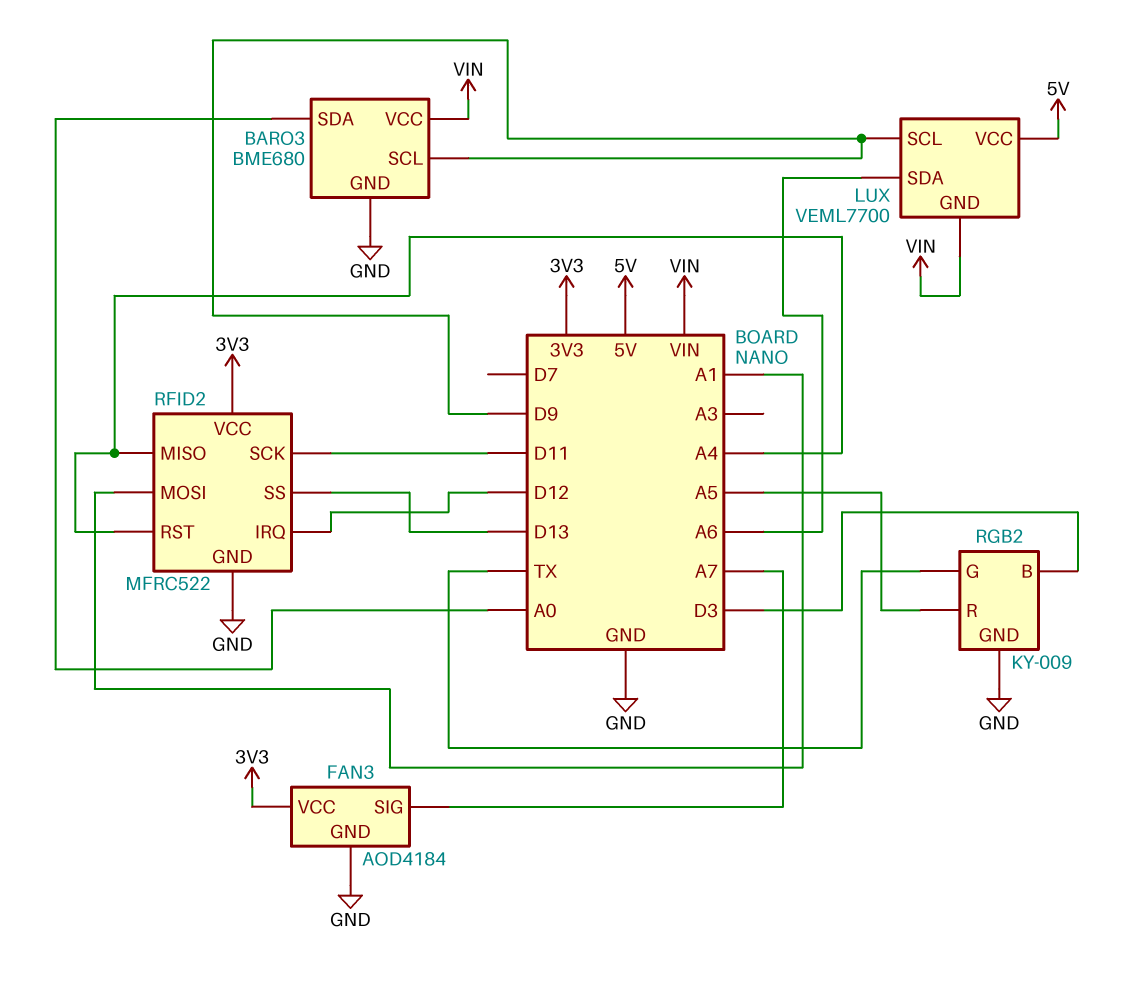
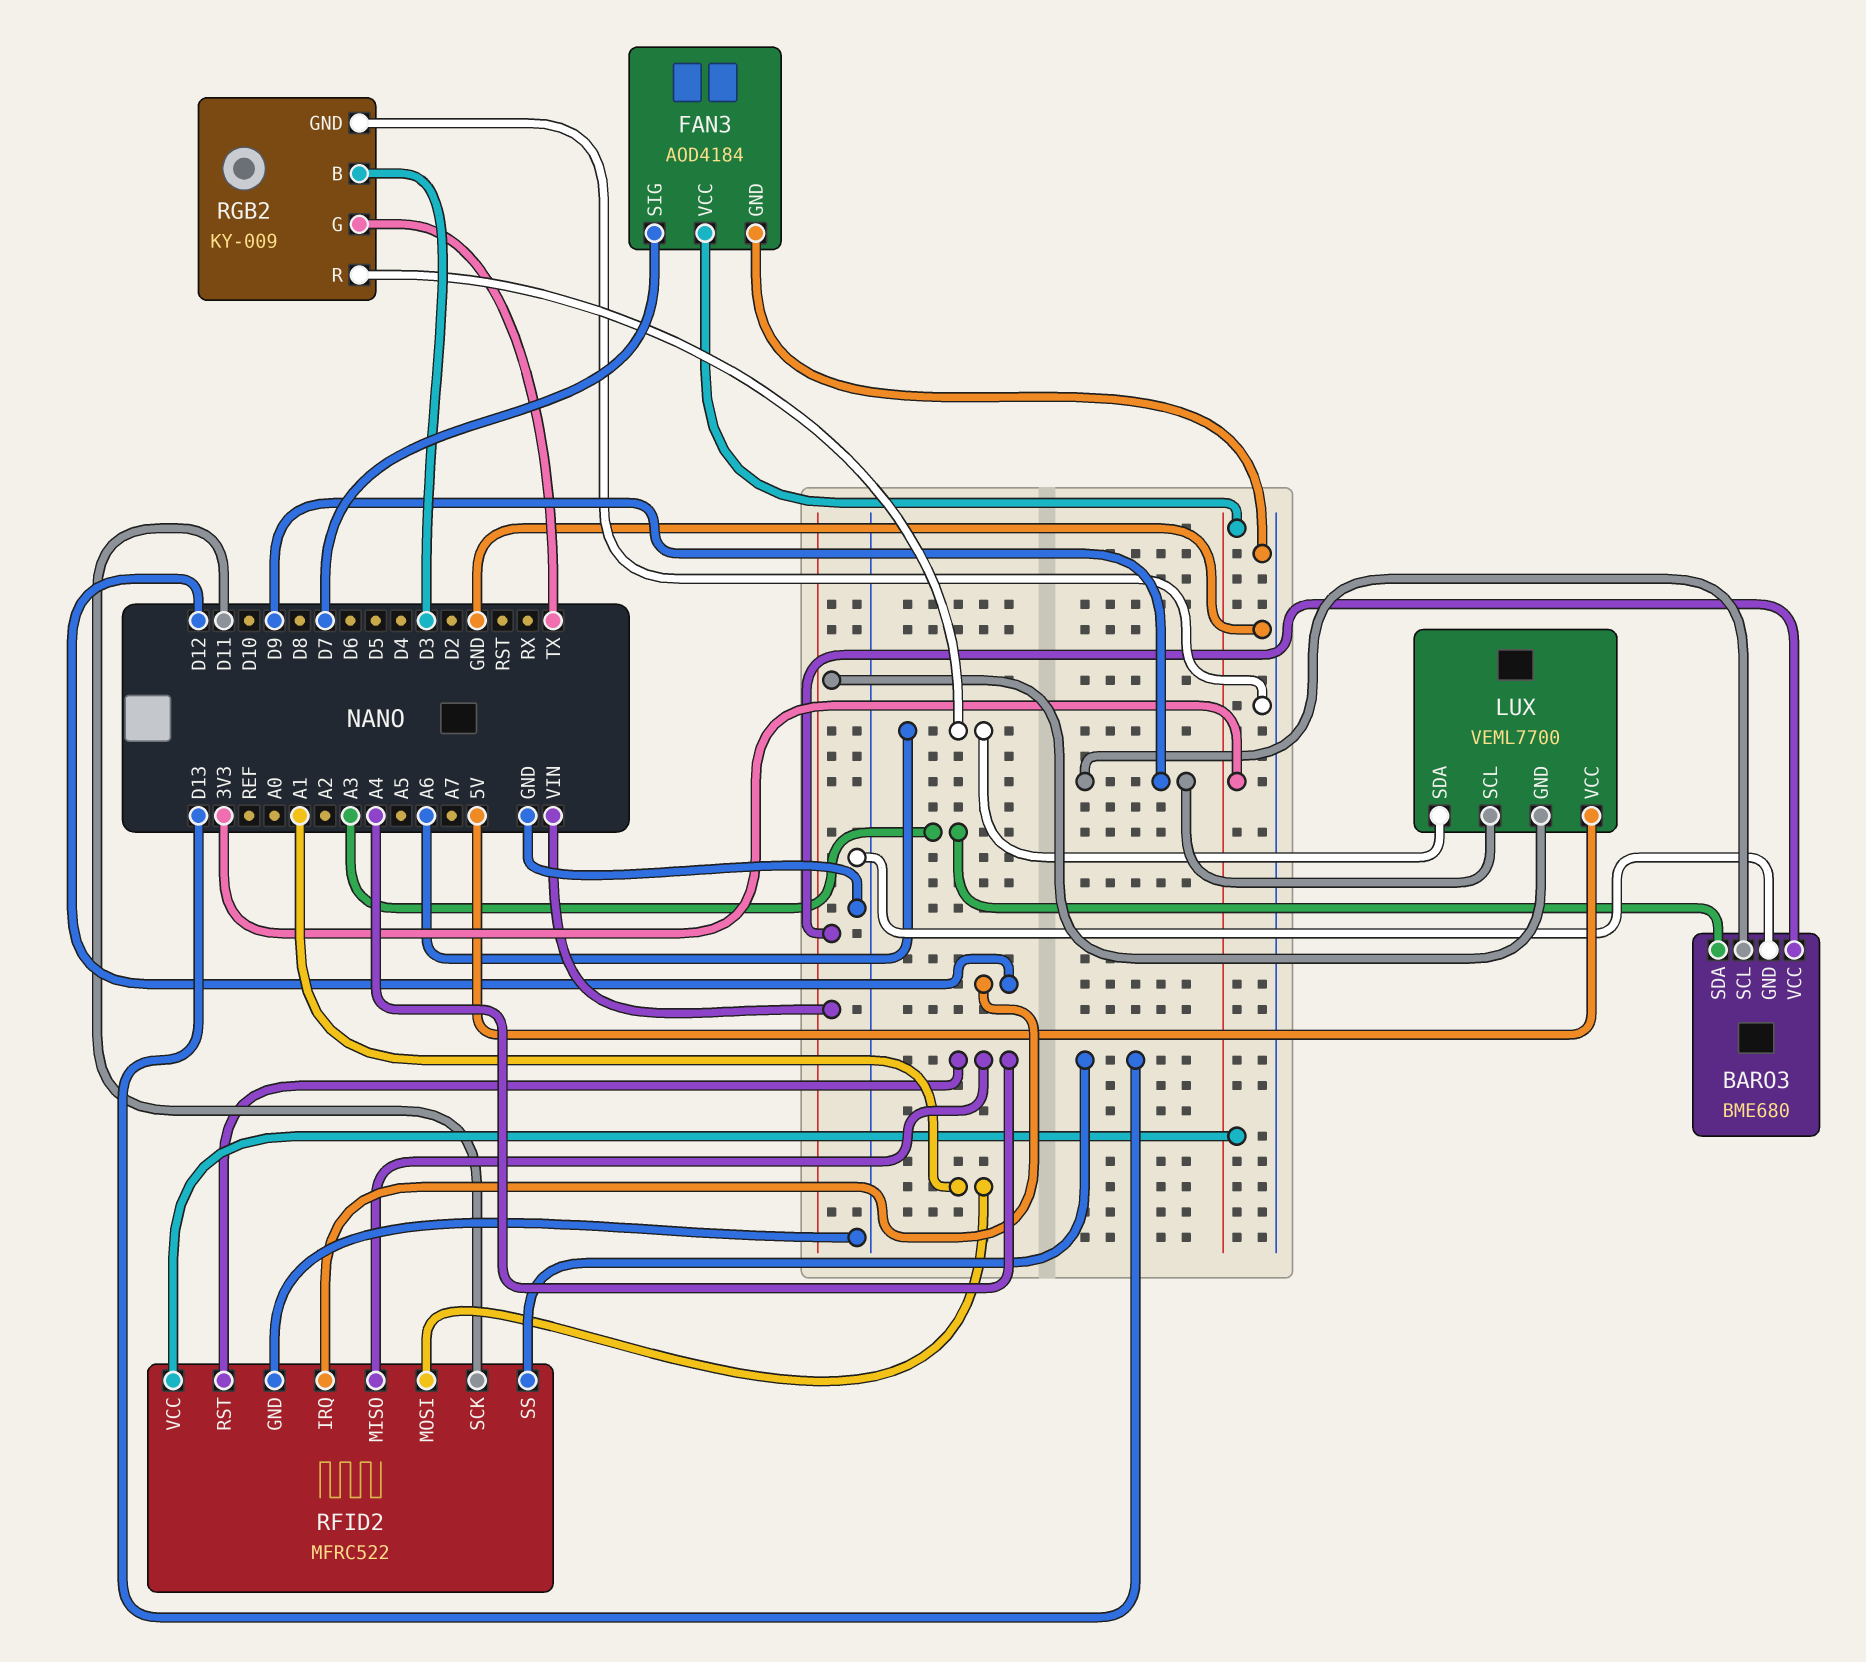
BARO3 pin SDA: A0 -> A3
FAN3 pin SIG: A7 -> D7
RGB2 pin R: A5 -> A6

